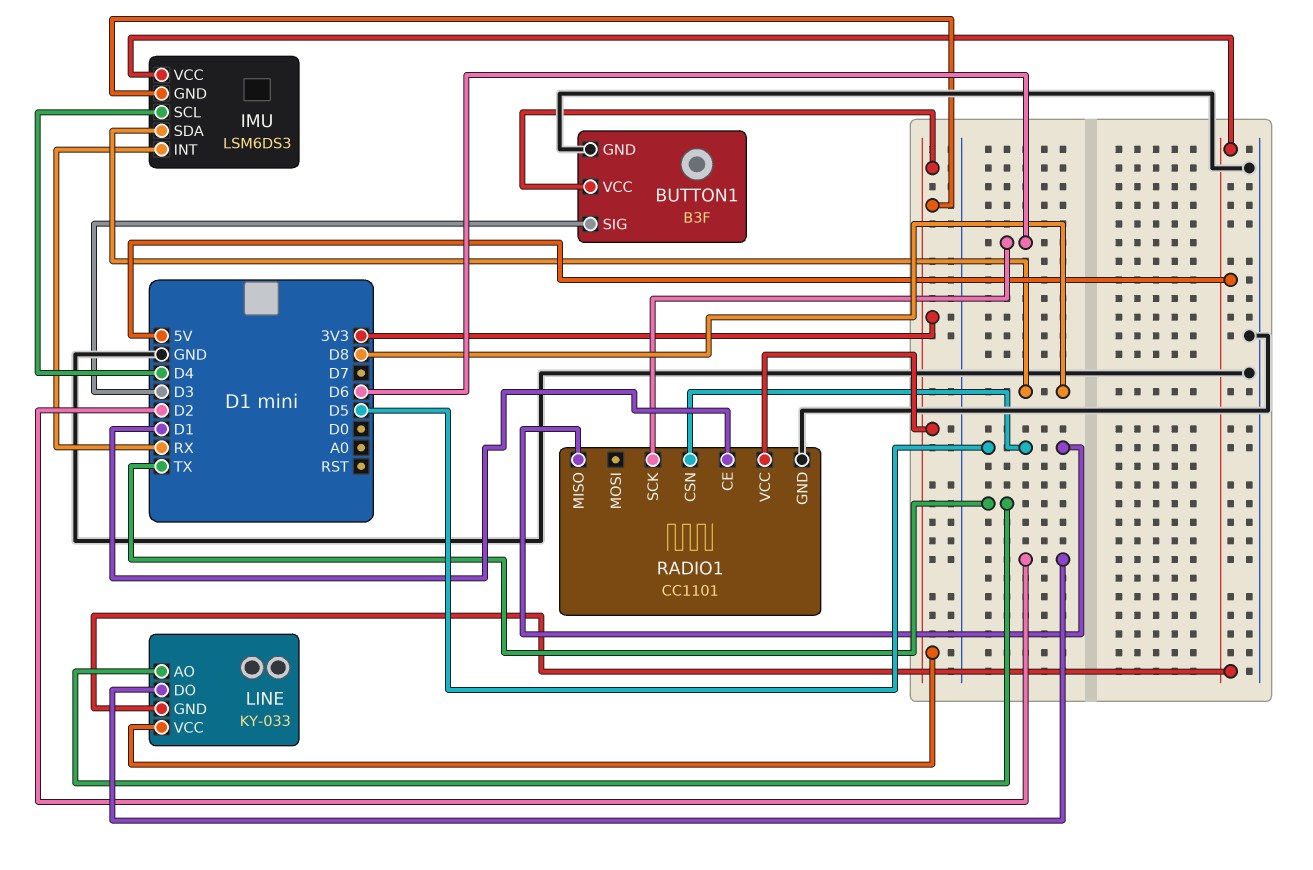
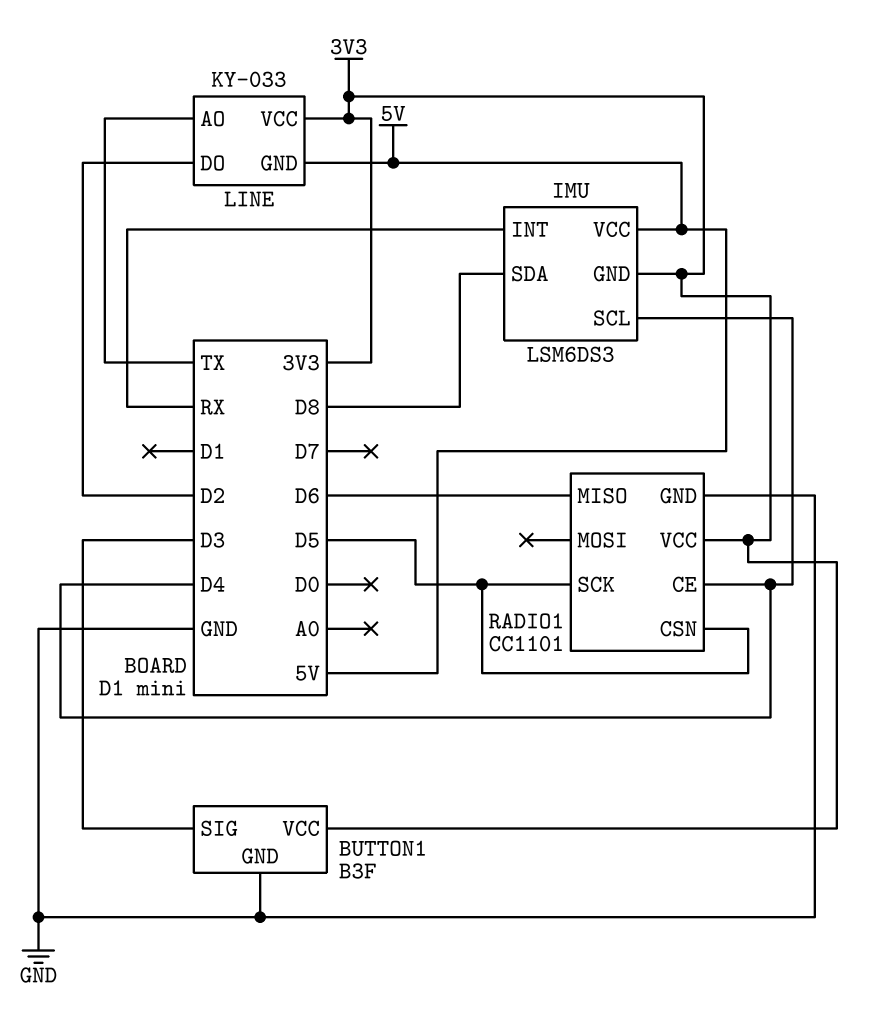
RADIO1 pin CE: D1 -> D4
RADIO1 pin MISO: D5 -> D6
RADIO1 pin SCK: D6 -> D5

